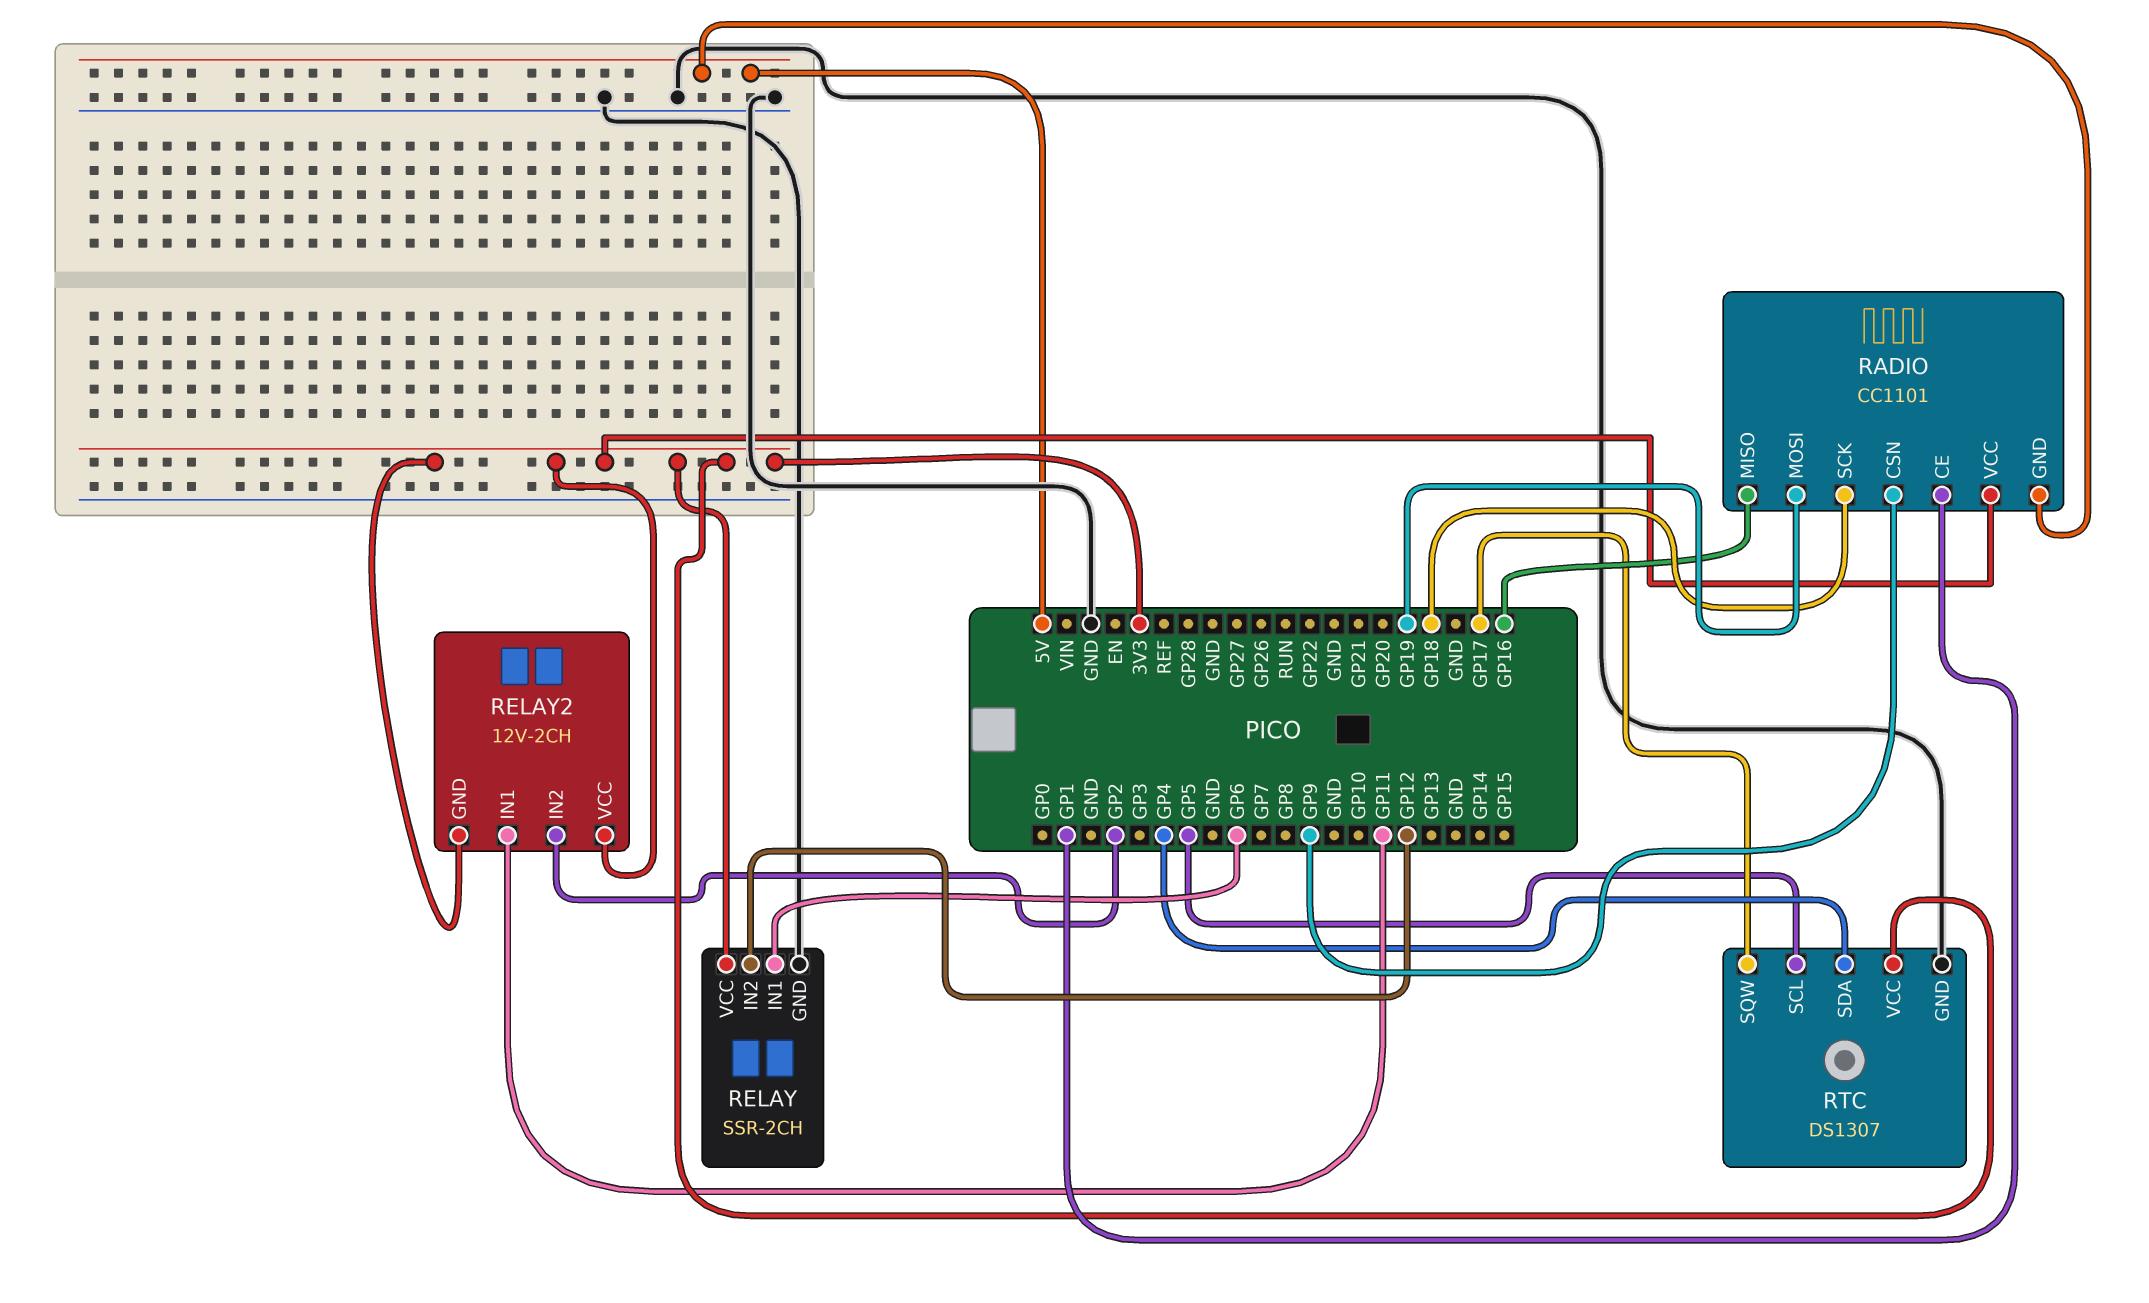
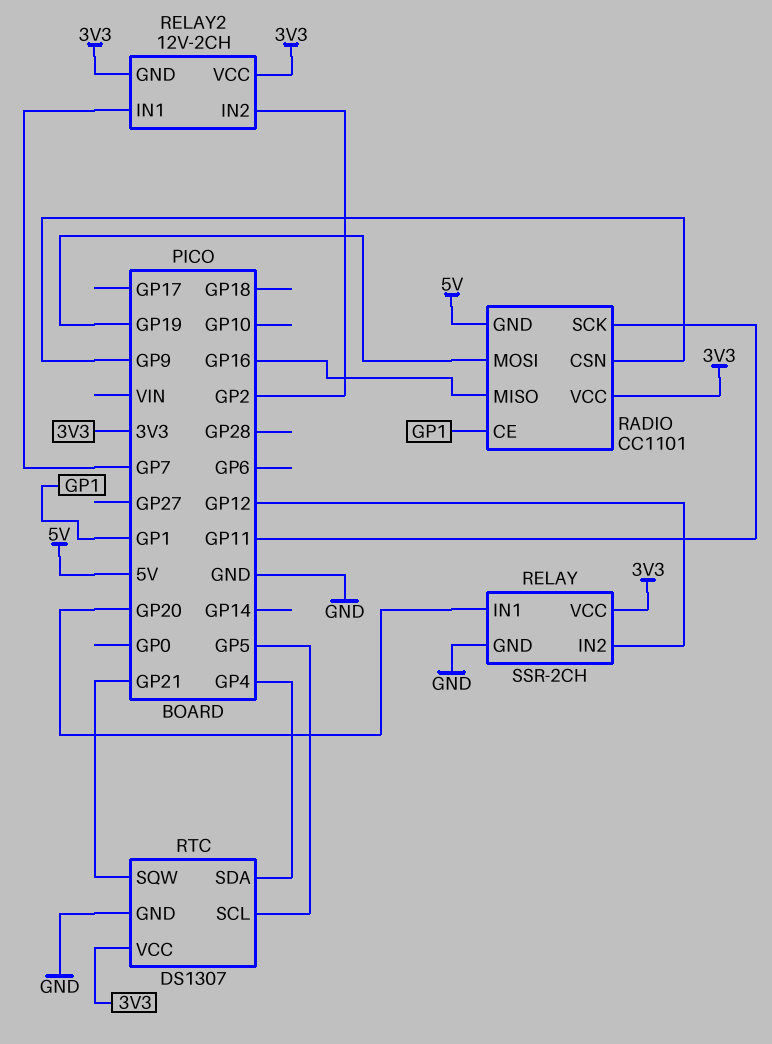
RADIO pin SCK: GP18 -> GP11
RELAY pin IN1: GP6 -> GP20
RELAY2 pin IN1: GP11 -> GP7
RTC pin SQW: GP17 -> GP21

